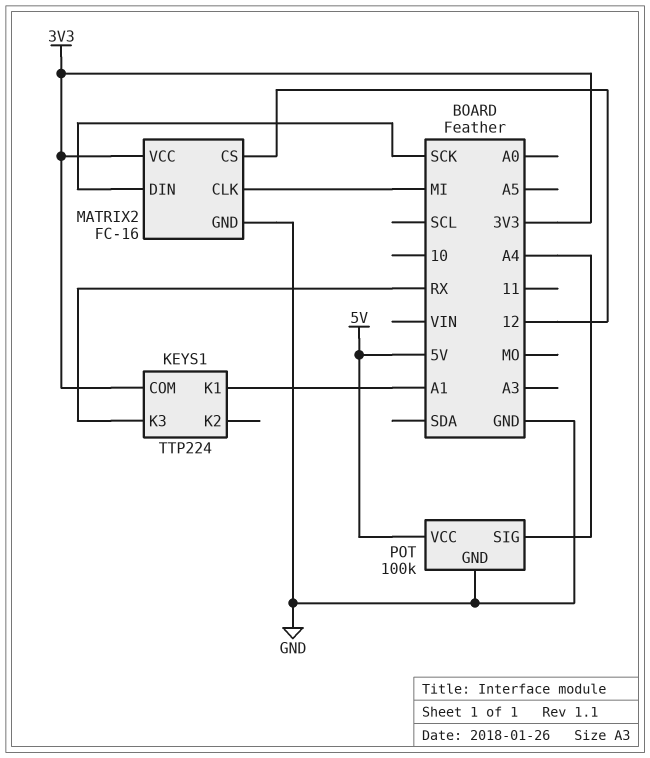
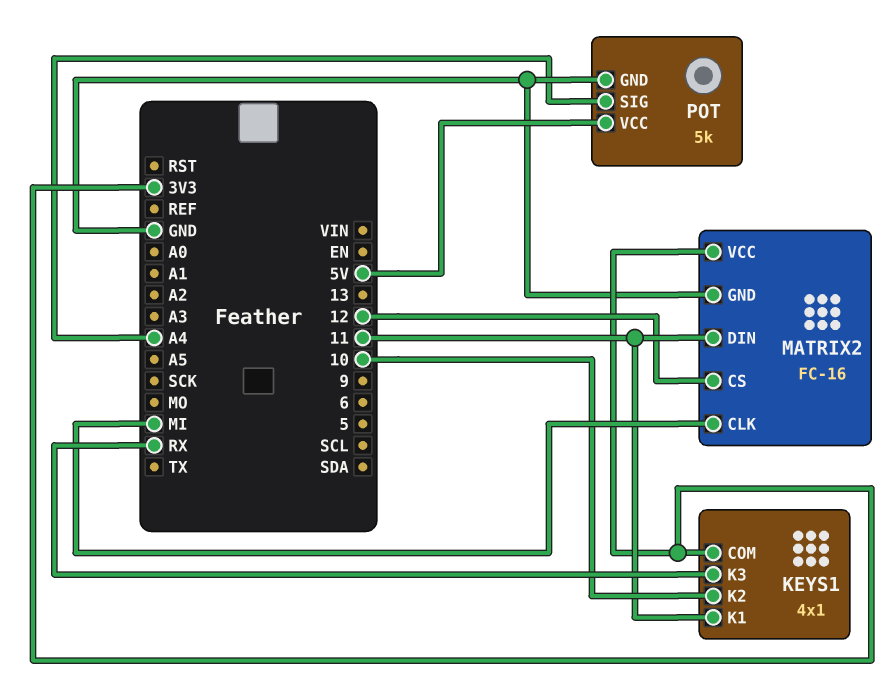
KEYS1: TTP224 -> 4x1
KEYS1 pin K1: A1 -> 11
KEYS1 pin K2: none -> 10
MATRIX2 pin DIN: SCK -> 11
POT: 100k -> 5k

